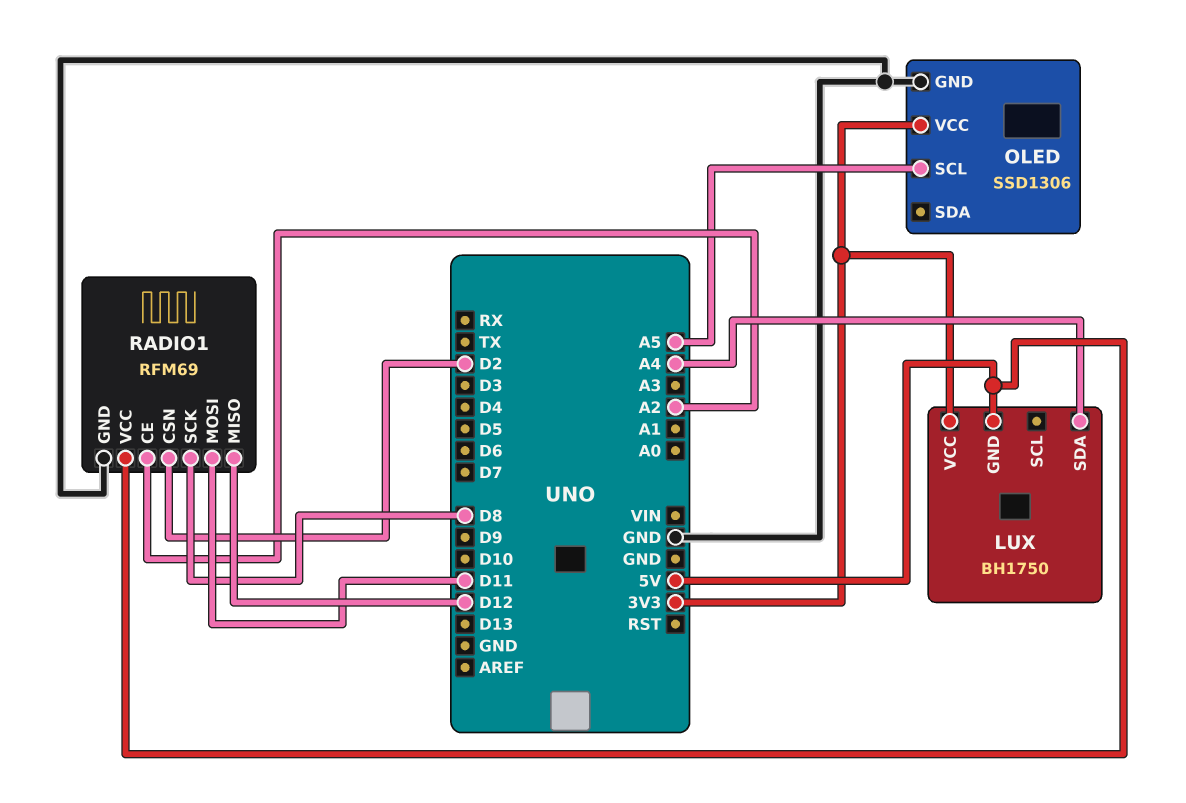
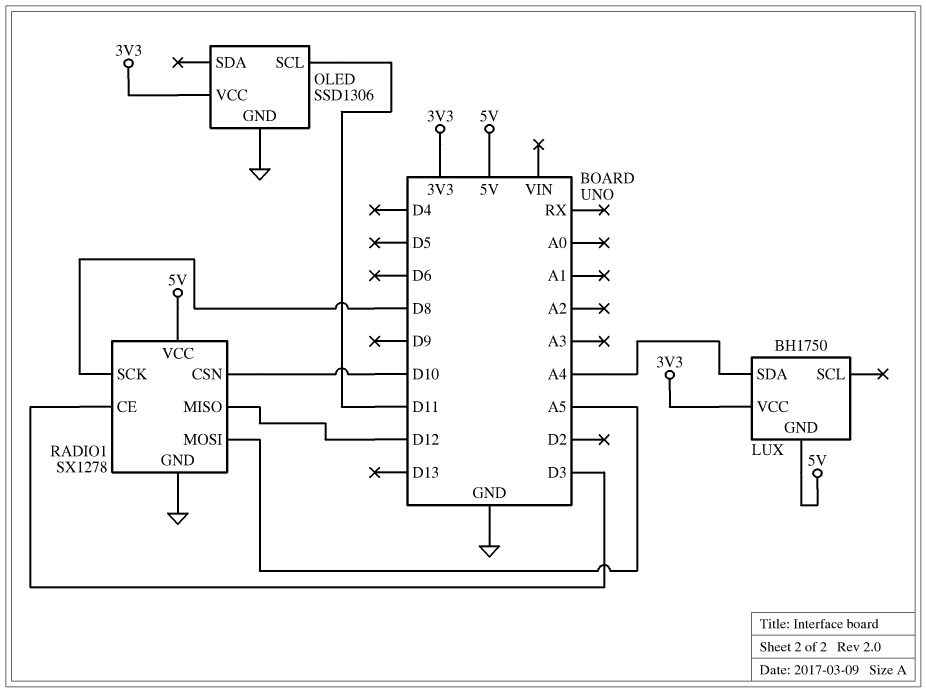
OLED pin SCL: A5 -> D11
RADIO1: RFM69 -> SX1278
RADIO1 pin CE: A2 -> D3
RADIO1 pin CSN: D2 -> D10
RADIO1 pin MOSI: D11 -> A5

